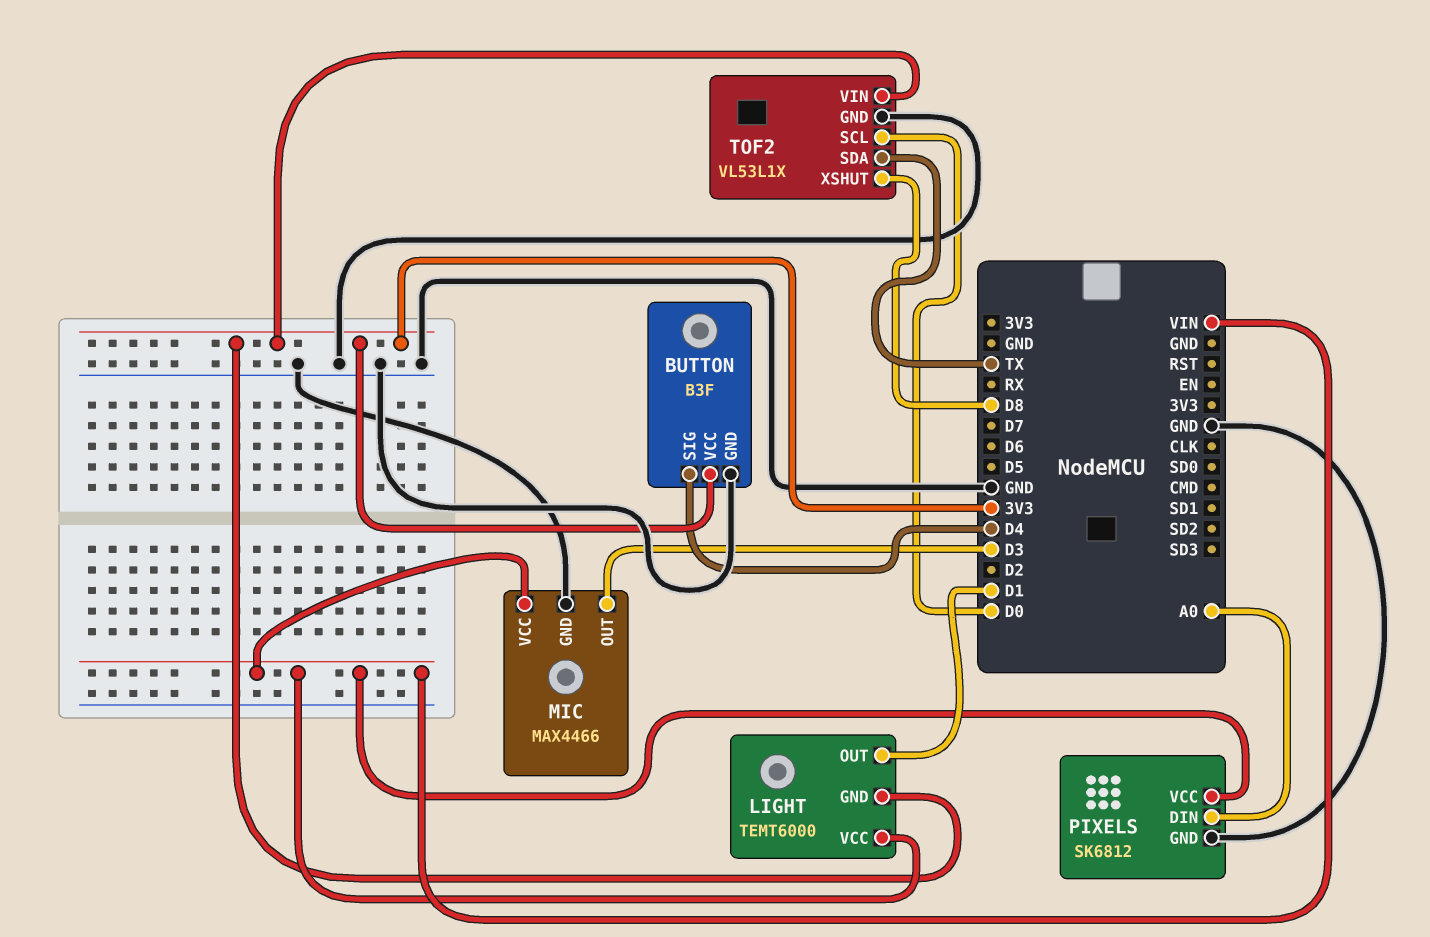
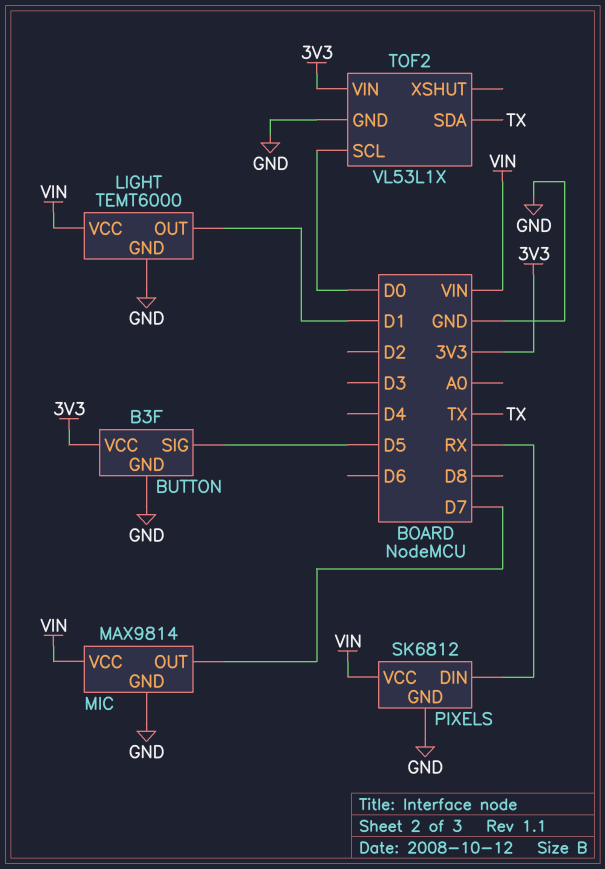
BUTTON pin SIG: D4 -> D5
LIGHT pin GND: 3V3 -> GND
MIC: MAX4466 -> MAX9814
MIC pin OUT: D3 -> D7
PIXELS pin DIN: A0 -> RX
TOF2 pin XSHUT: D8 -> none

